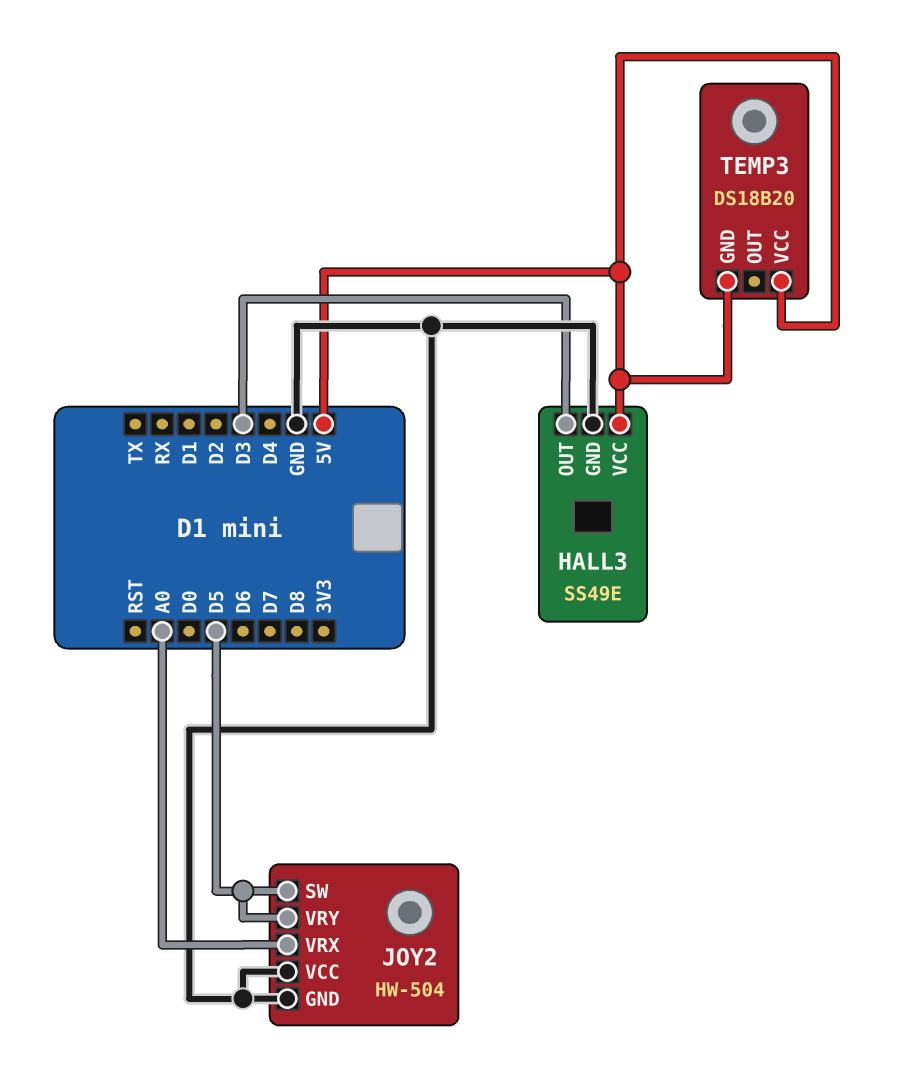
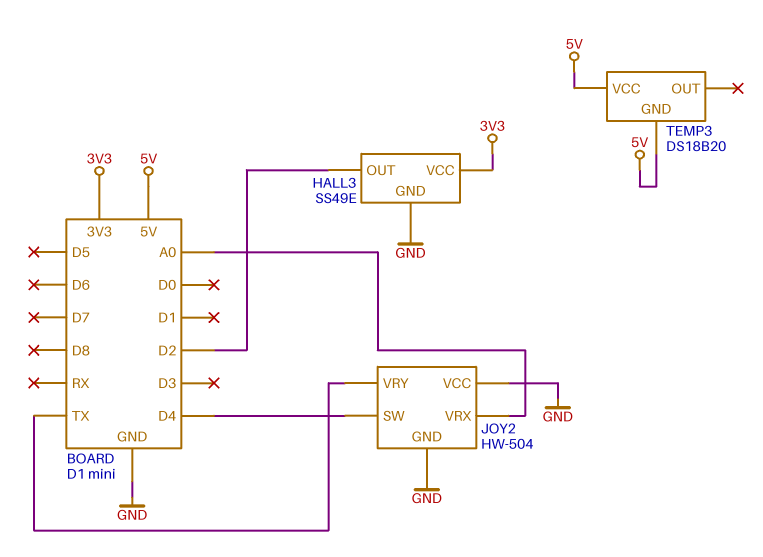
HALL3 pin OUT: D3 -> D2
HALL3 pin VCC: 5V -> 3V3
JOY2 pin SW: D5 -> D4
JOY2 pin VRY: D5 -> TX

